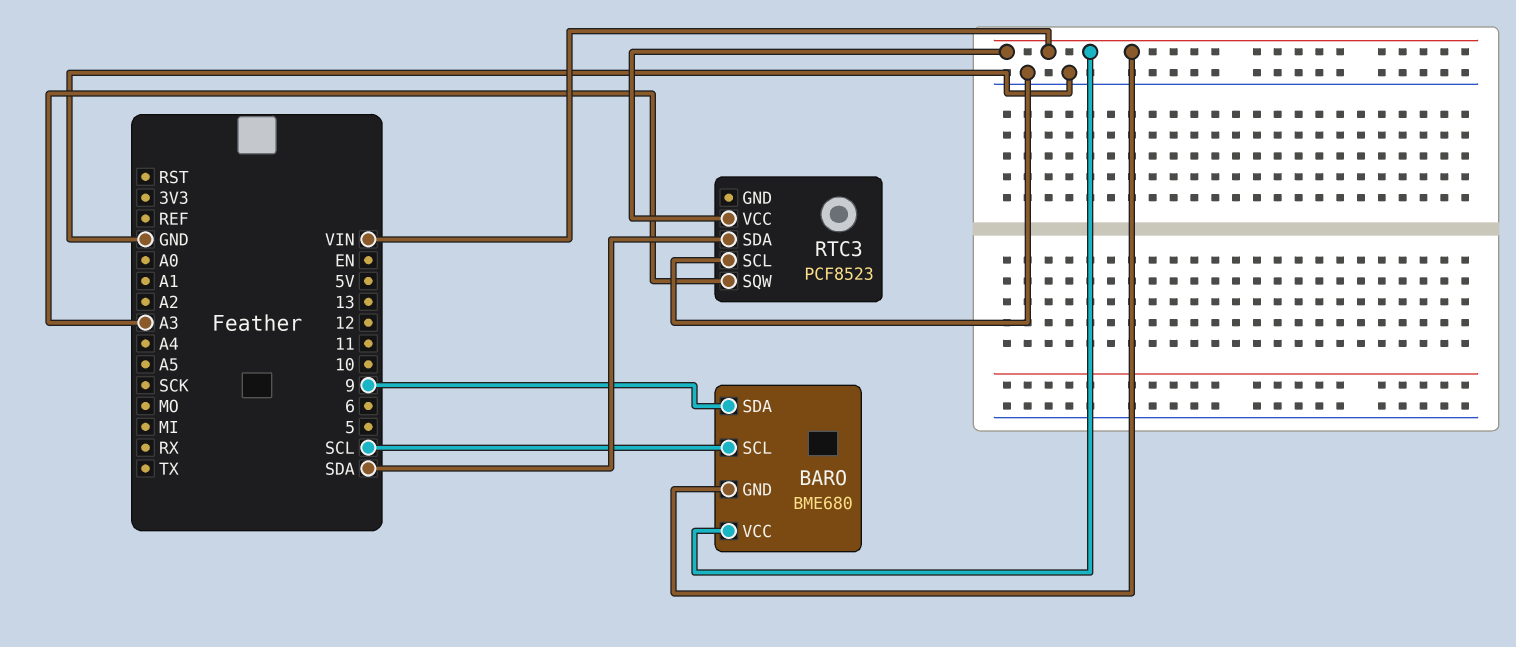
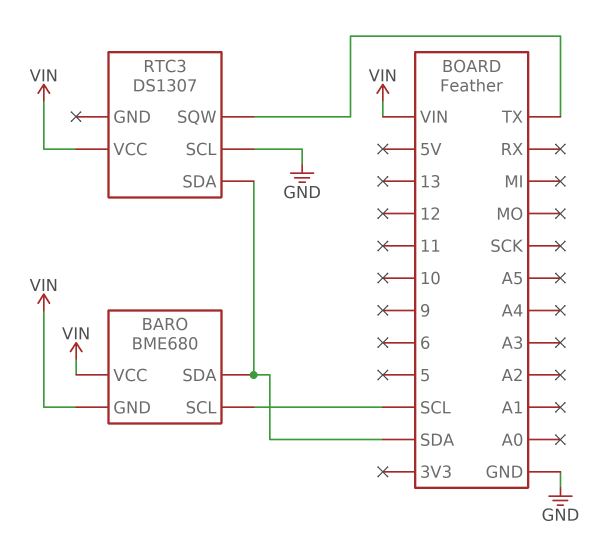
BARO pin SDA: 9 -> SDA
RTC3: PCF8523 -> DS1307
RTC3 pin SQW: A3 -> TX

